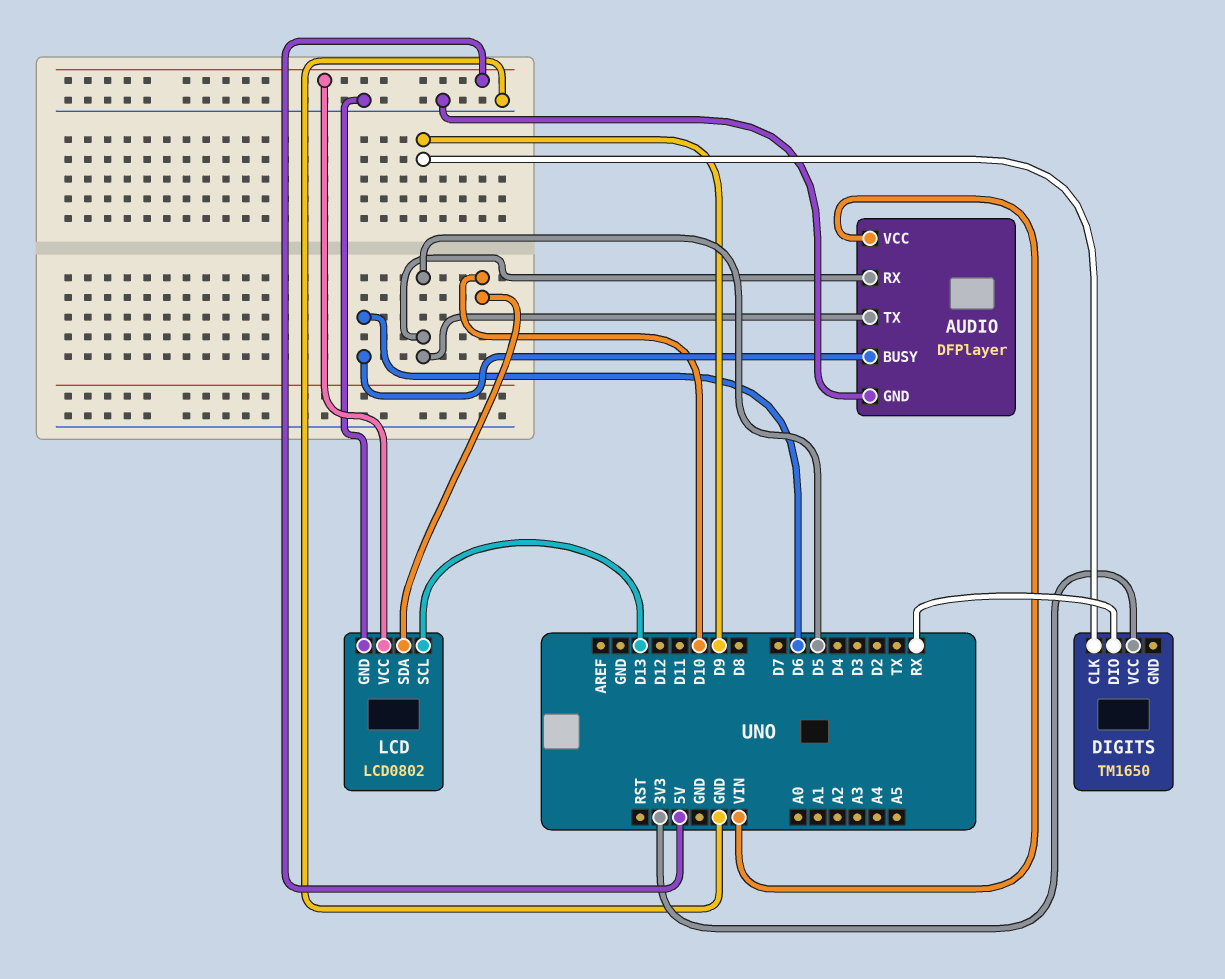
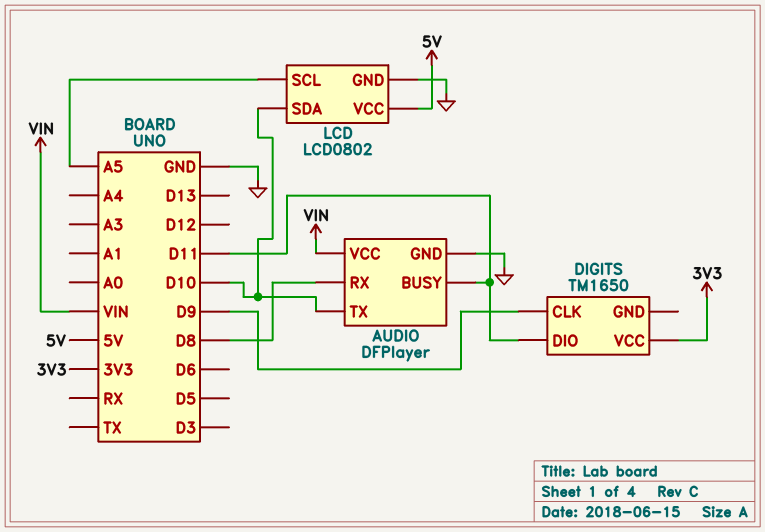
AUDIO pin BUSY: D6 -> D11
AUDIO pin RX: D5 -> D8
AUDIO pin TX: D5 -> D10
DIGITS pin DIO: RX -> D11
LCD pin SCL: D13 -> A5

